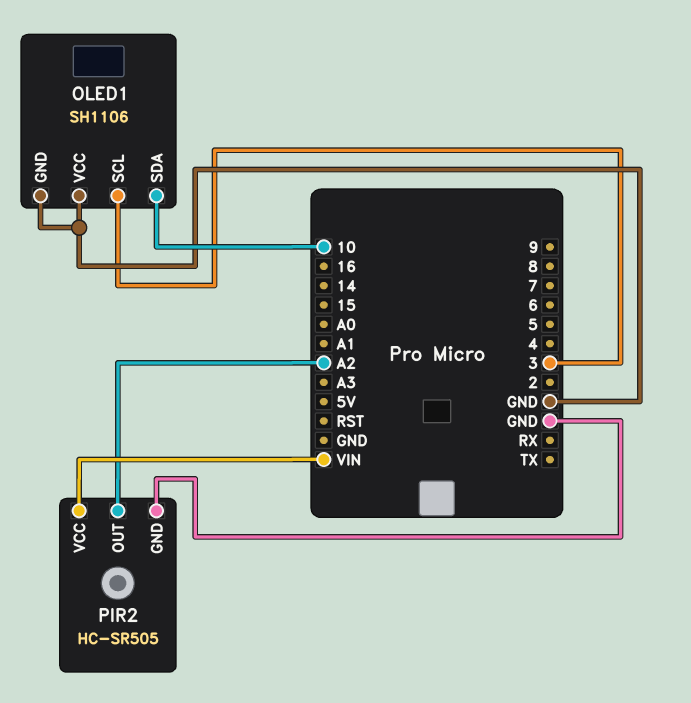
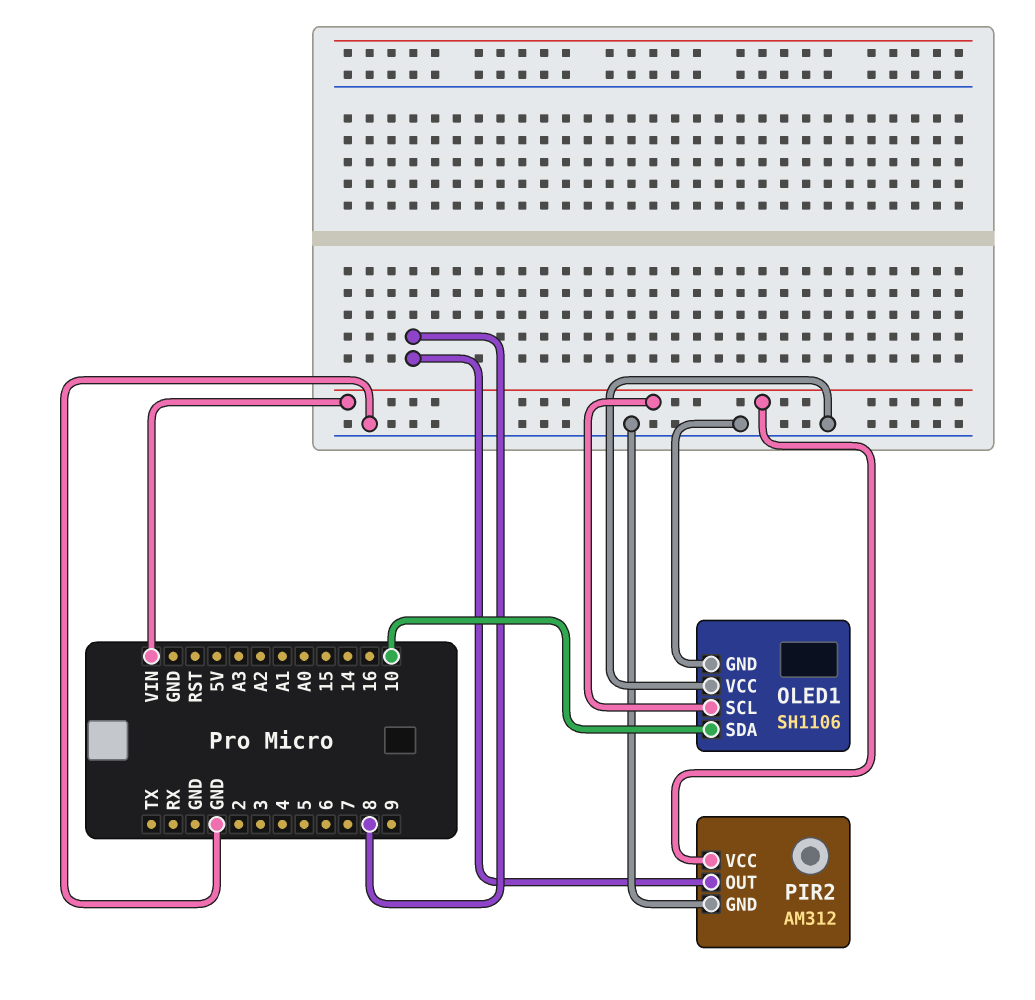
OLED1 pin SCL: 3 -> VIN
PIR2: HC-SR505 -> AM312
PIR2 pin OUT: A2 -> 8

